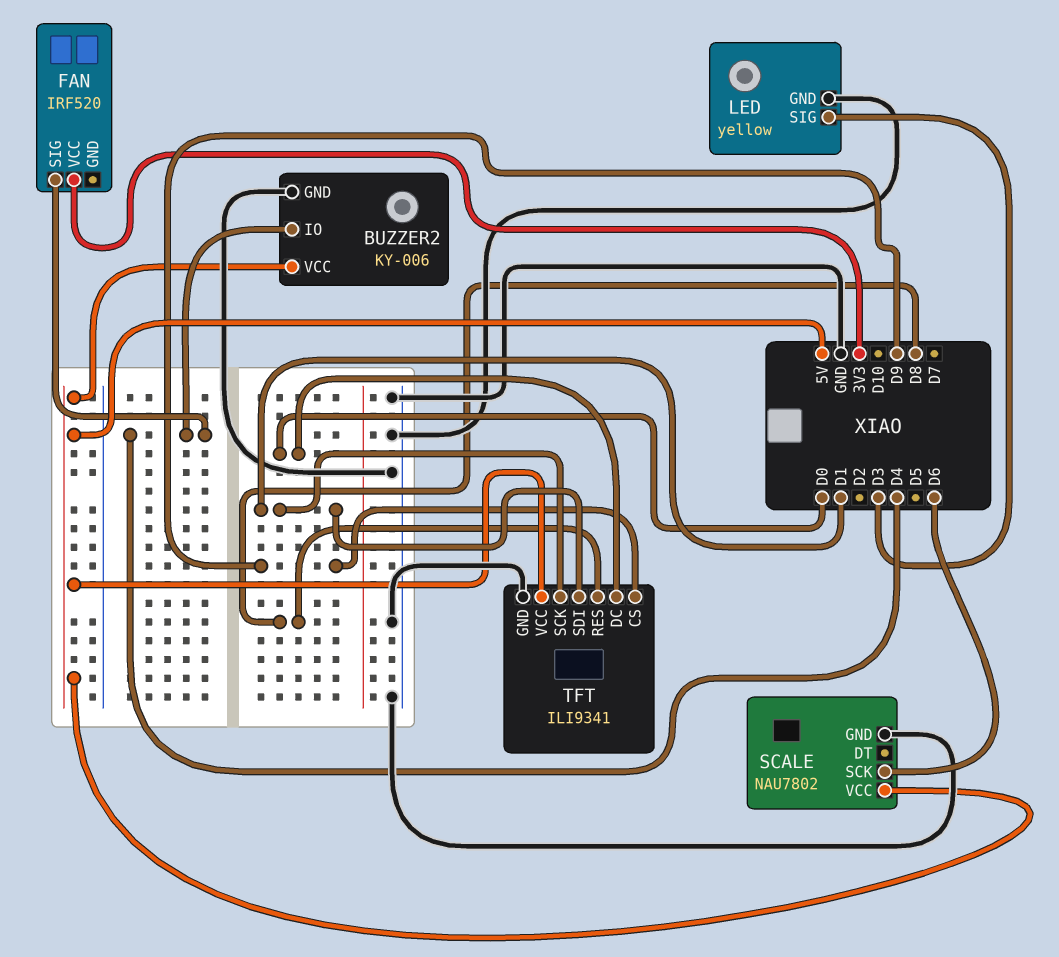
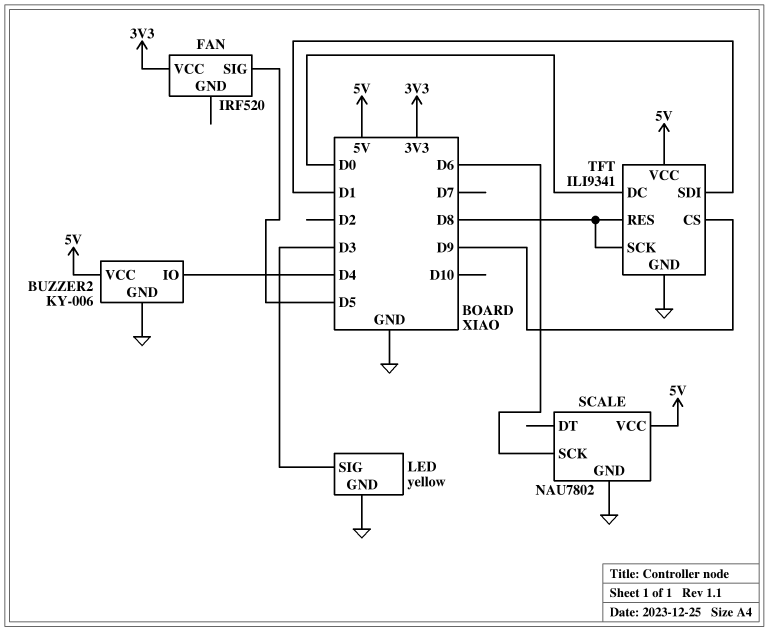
FAN pin SIG: D4 -> D5
TFT pin SCK: D1 -> D8

